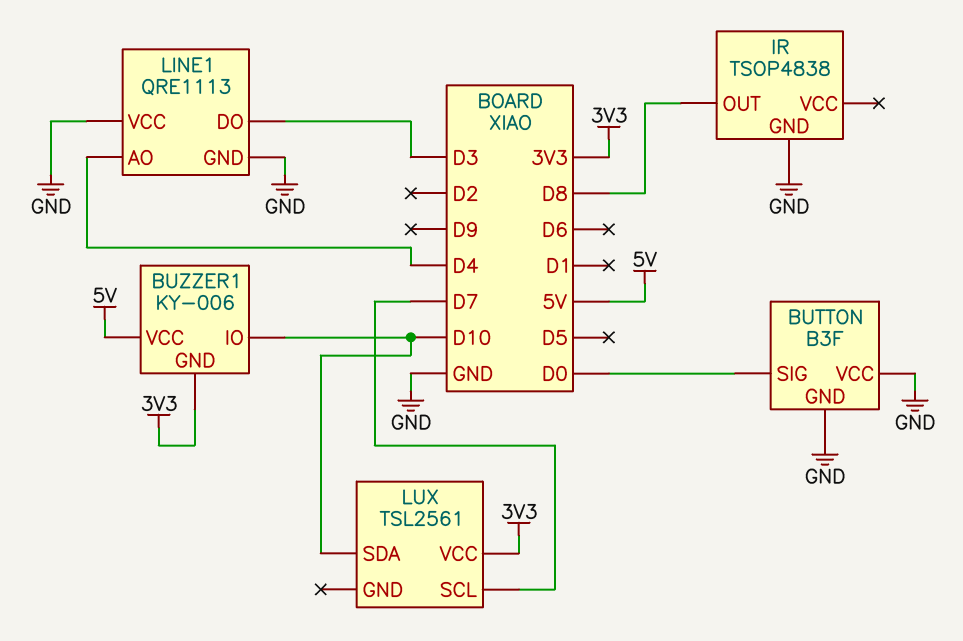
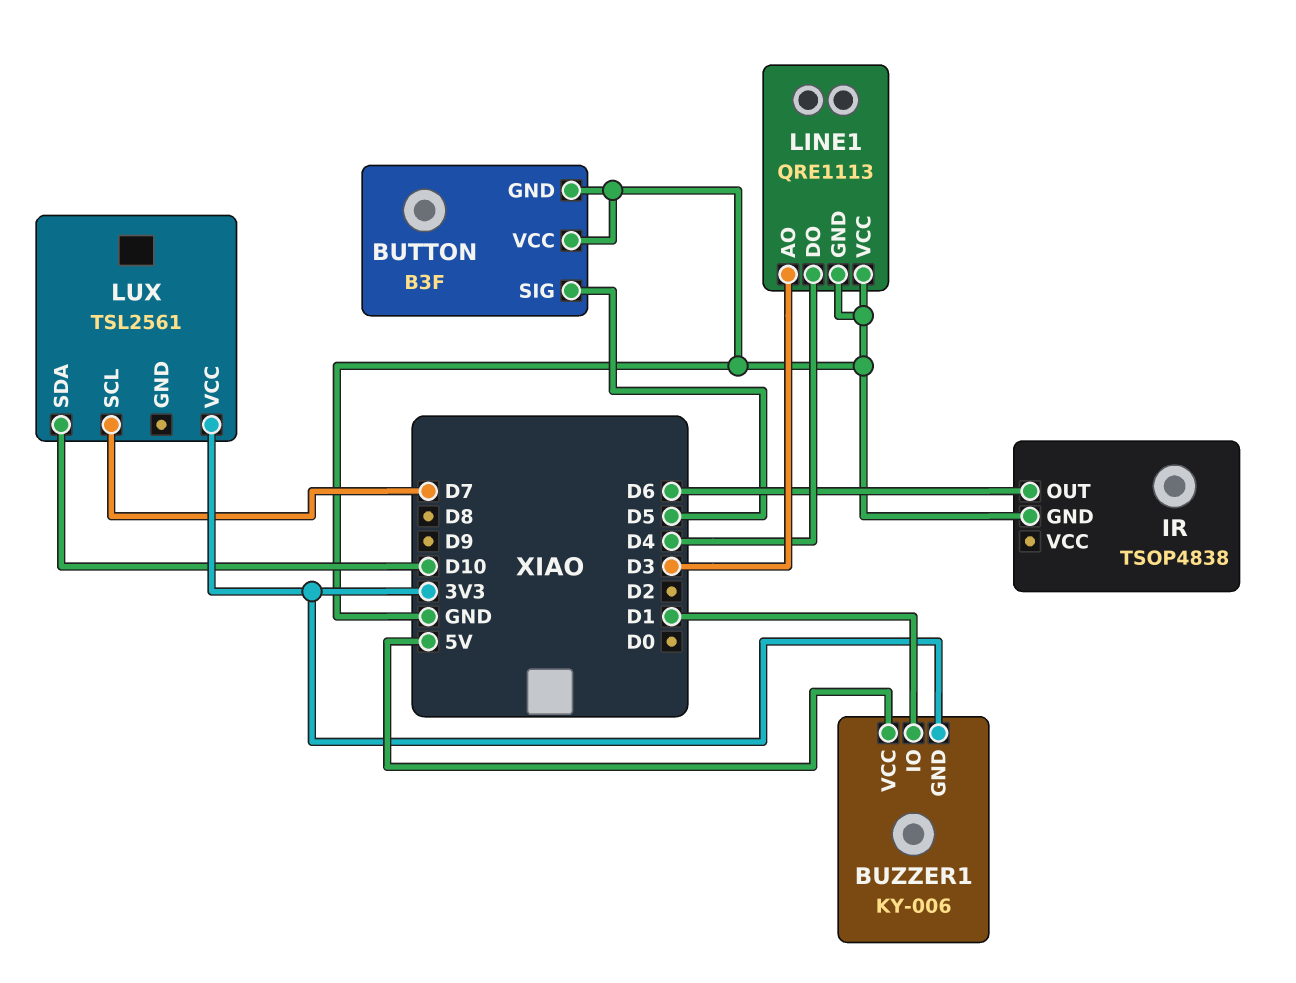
BUTTON pin SIG: D0 -> D5
BUZZER1 pin IO: D10 -> D1
IR pin OUT: D8 -> D6
LINE1 pin AO: D4 -> D3
LINE1 pin DO: D3 -> D4

